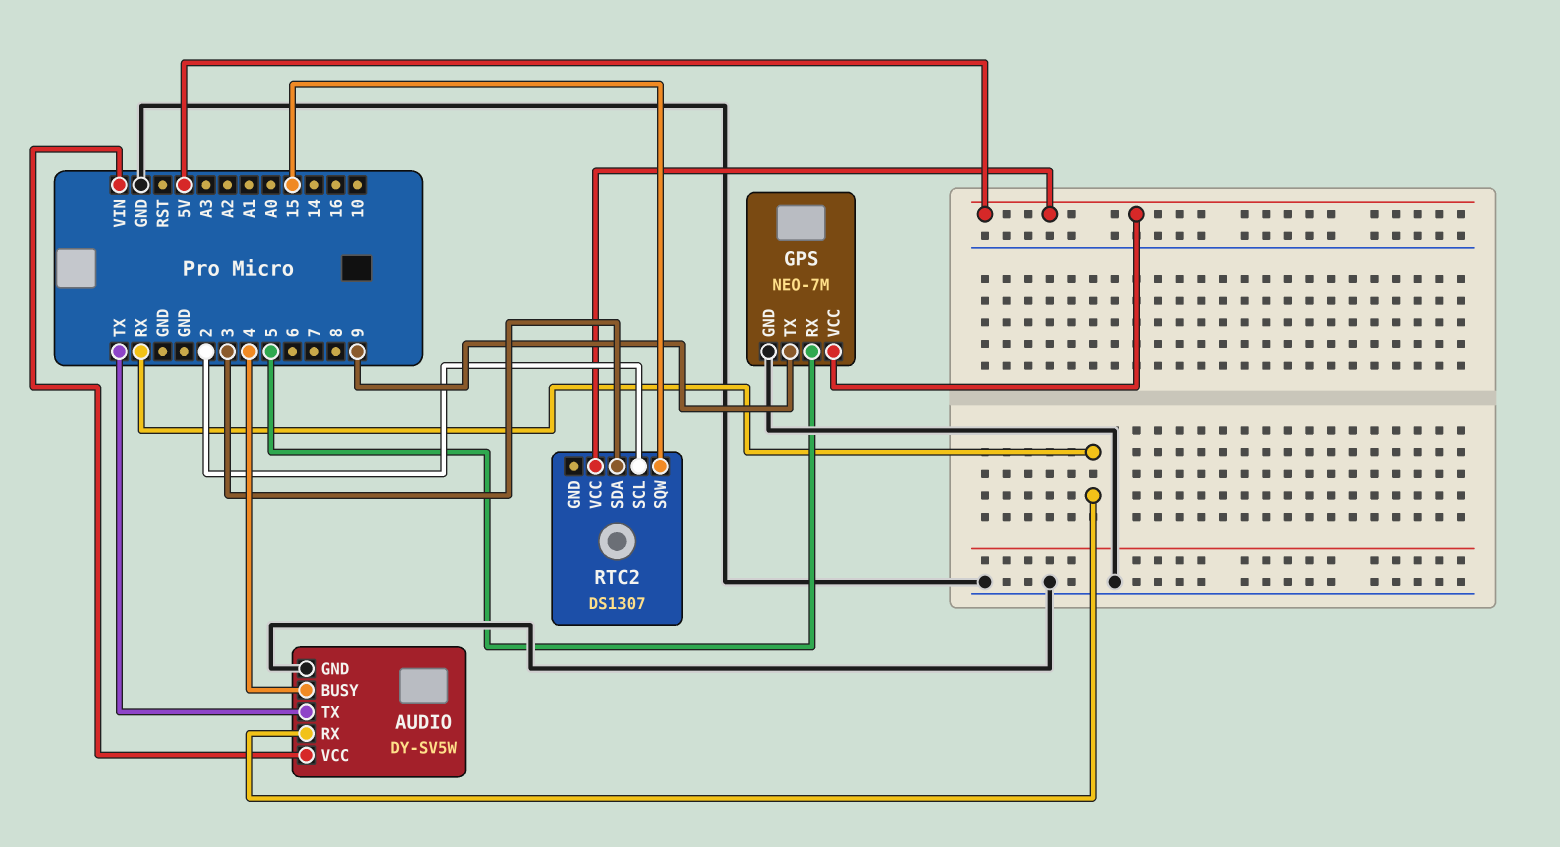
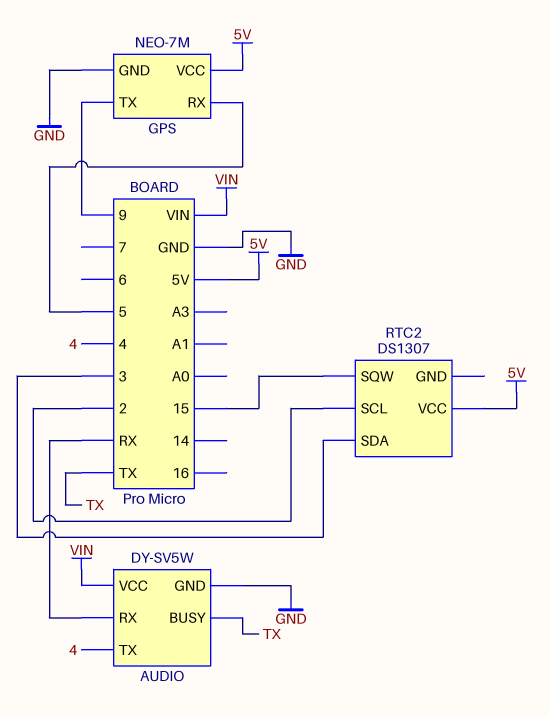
AUDIO pin BUSY: 4 -> TX
AUDIO pin TX: TX -> 4

